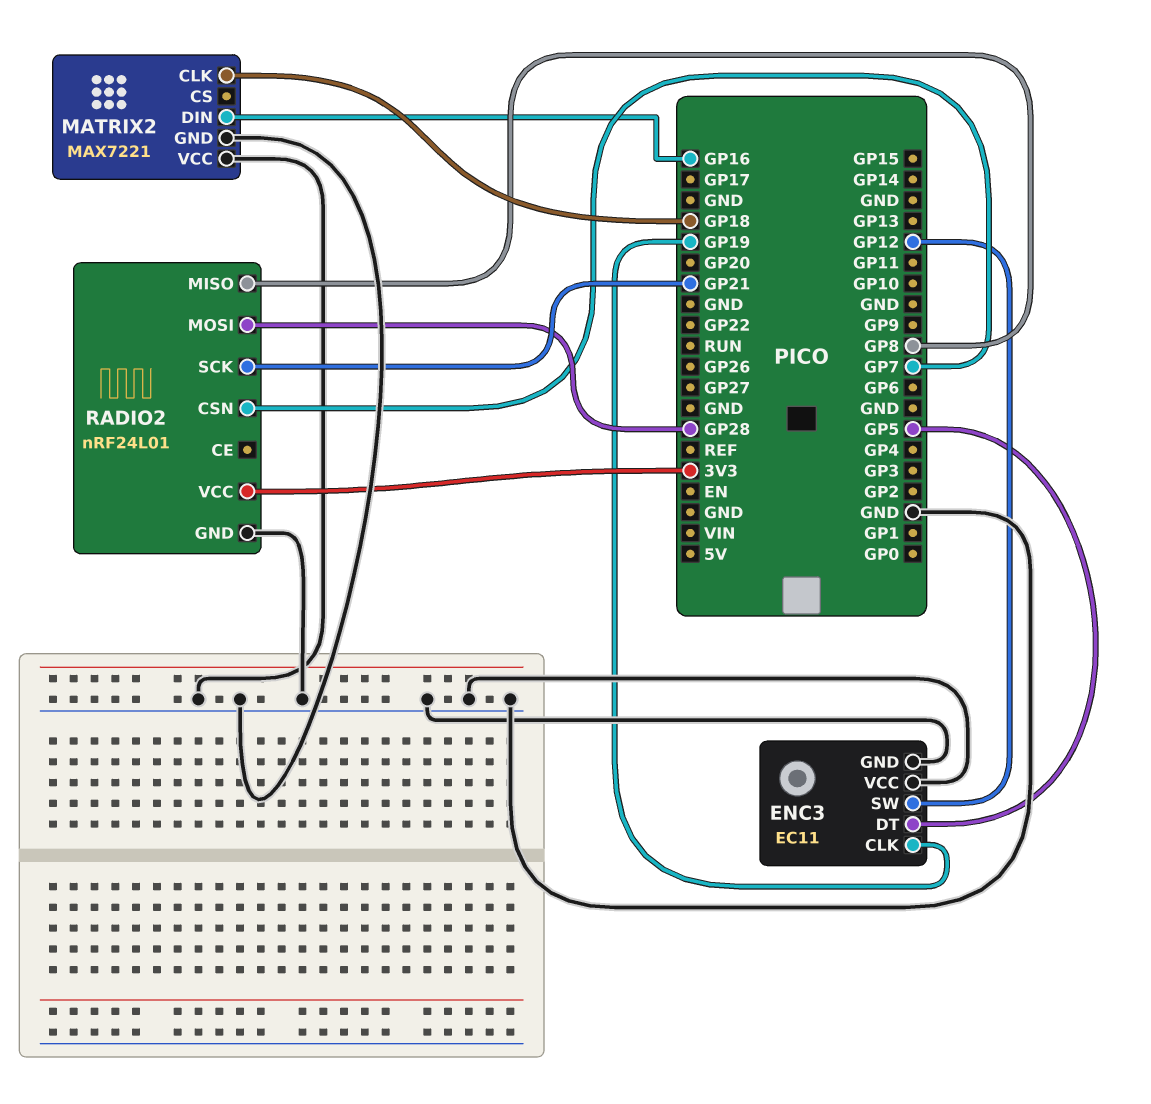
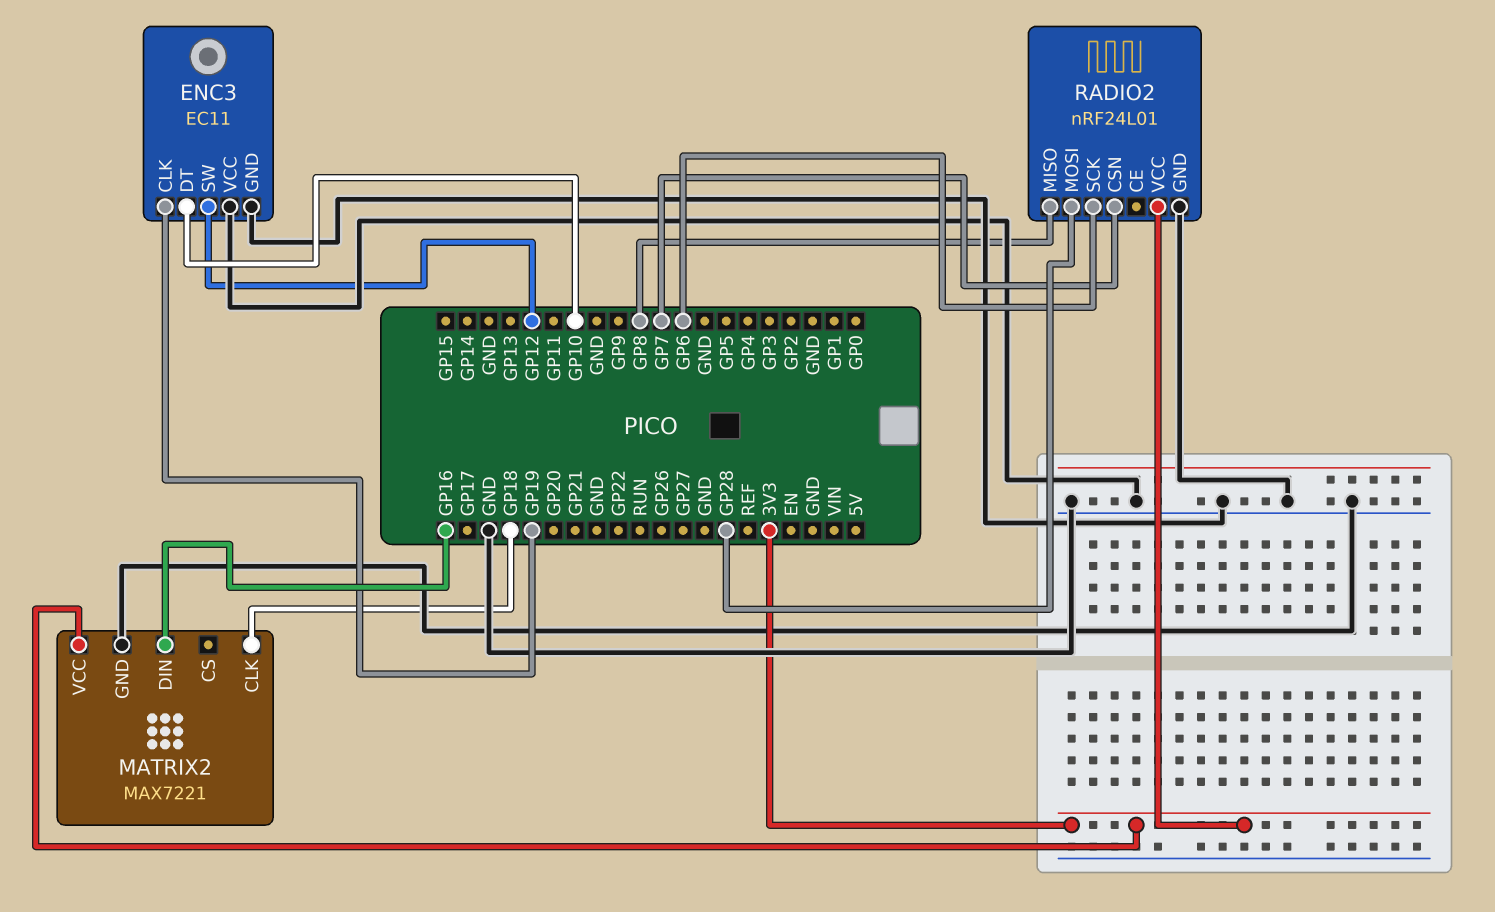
ENC3 pin DT: GP5 -> GP10
MATRIX2 pin VCC: GND -> 3V3
RADIO2 pin SCK: GP21 -> GP6

